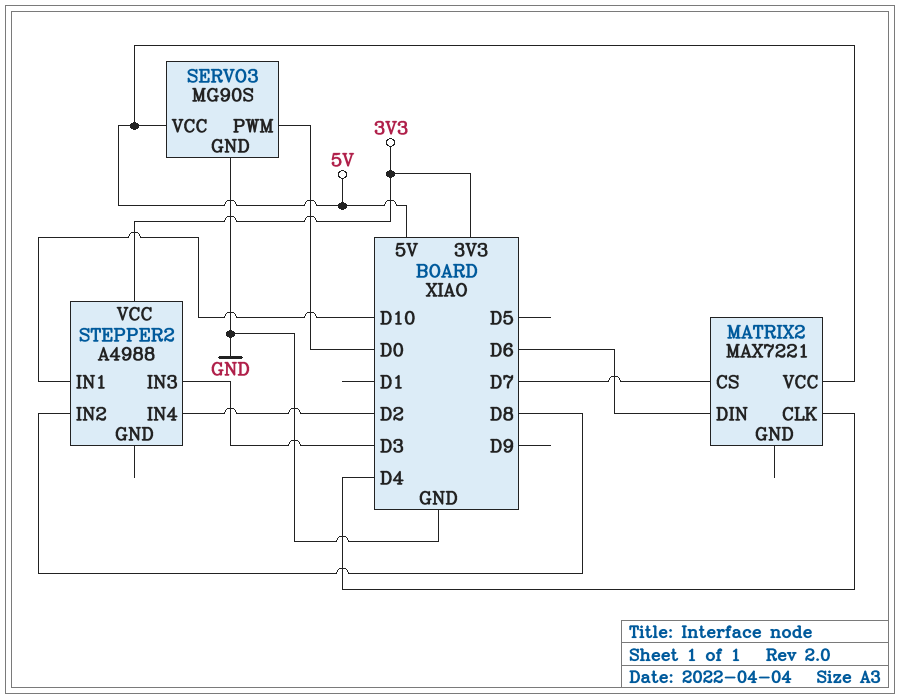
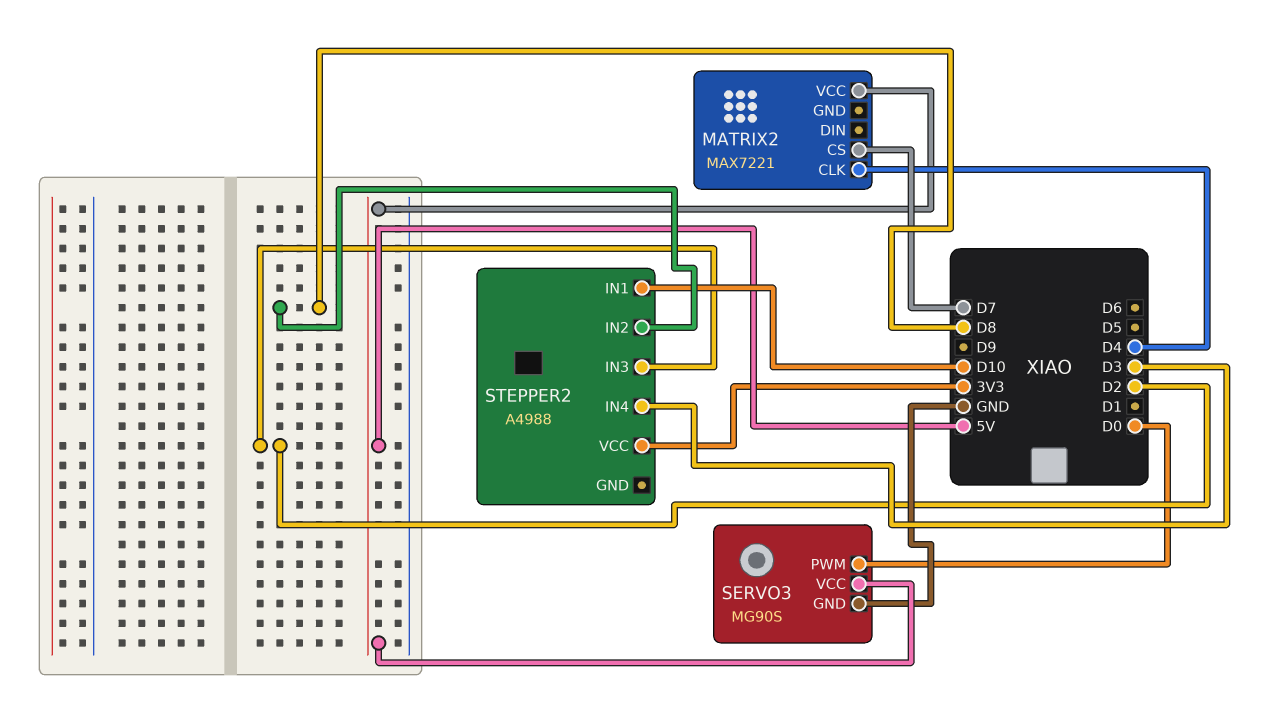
MATRIX2 pin DIN: D6 -> none
STEPPER2 pin IN3: D3 -> D2
STEPPER2 pin IN4: D2 -> D3

